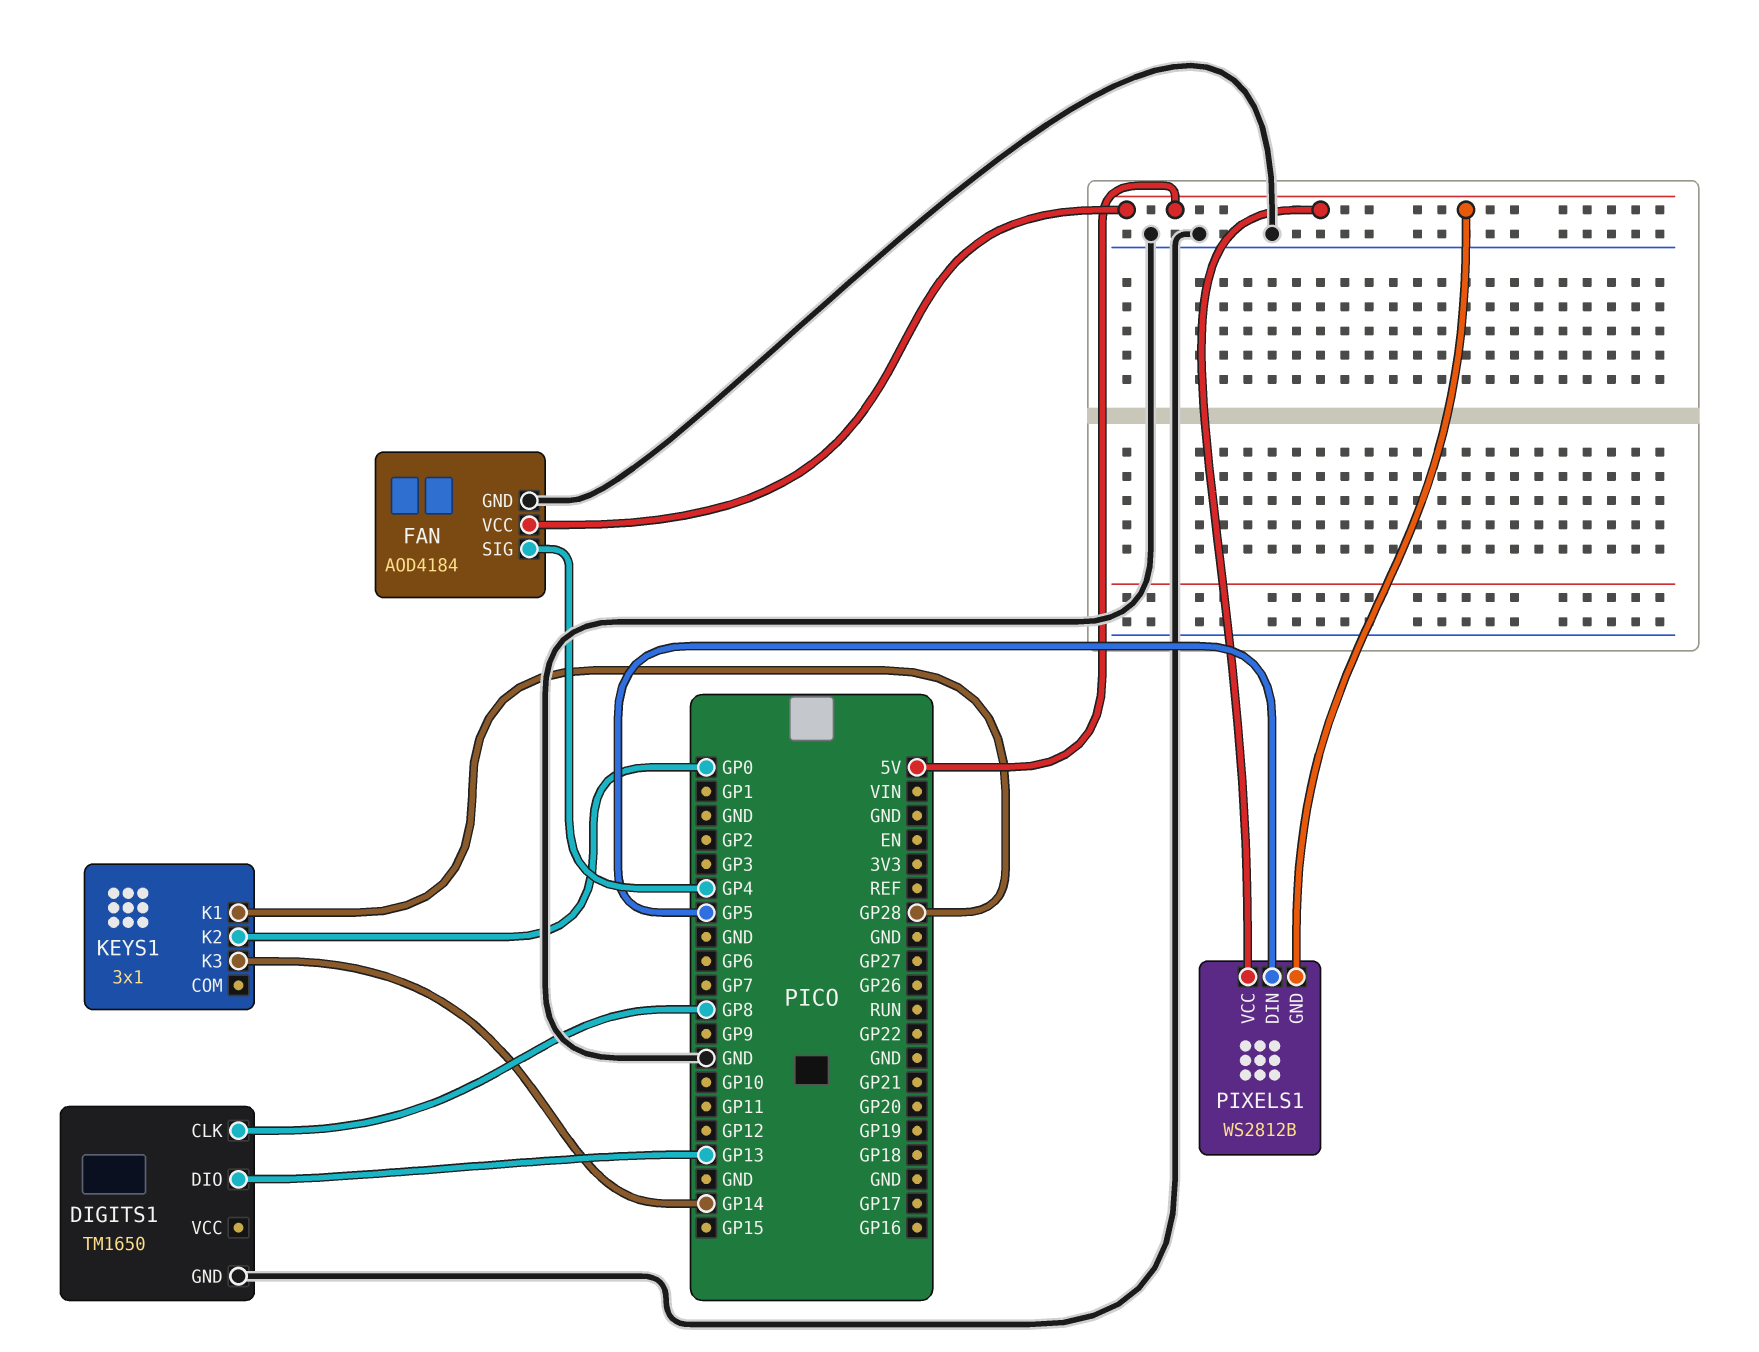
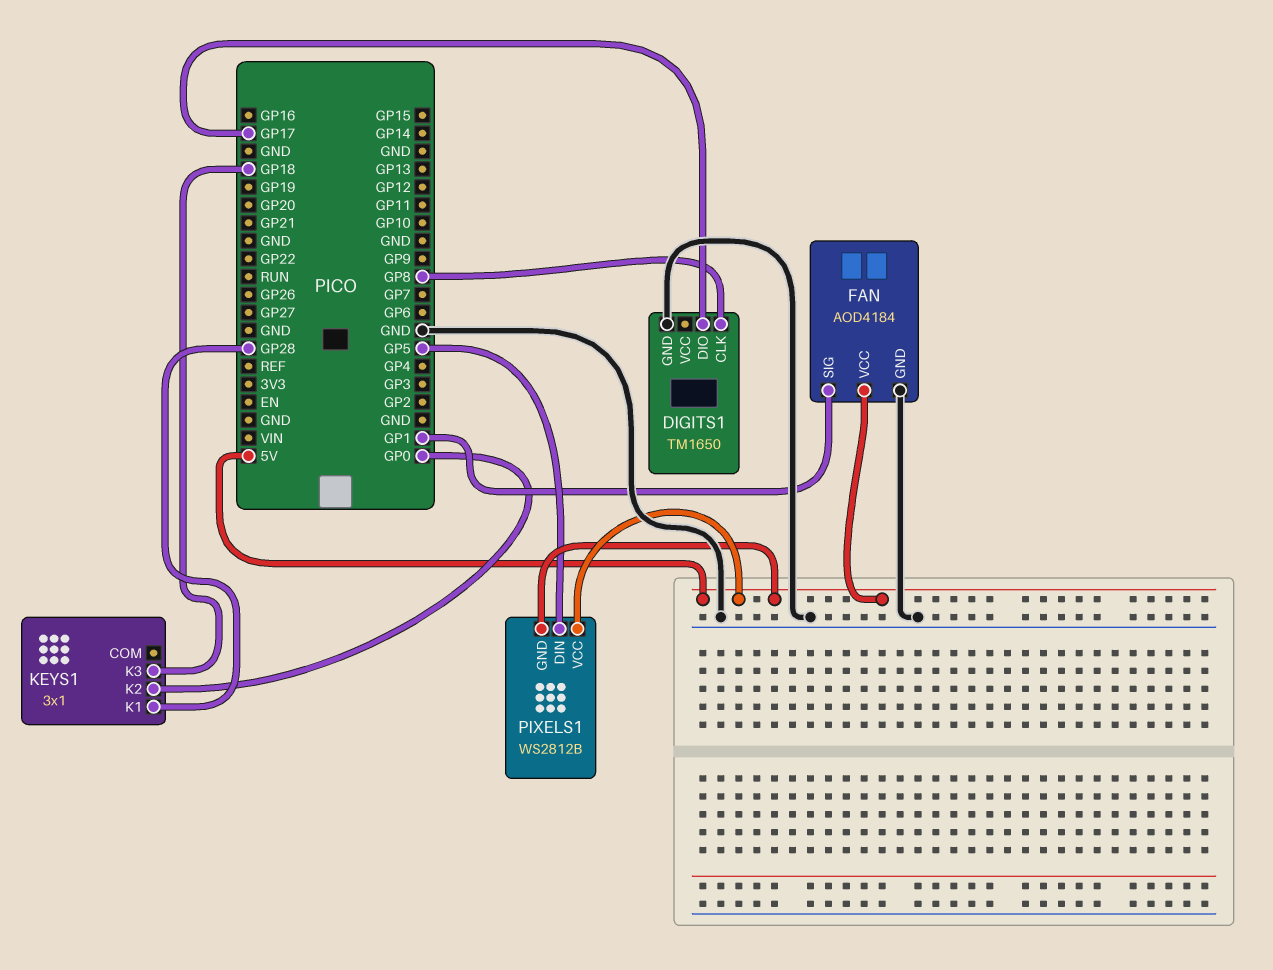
DIGITS1 pin DIO: GP13 -> GP17
FAN pin SIG: GP4 -> GP1
KEYS1 pin K3: GP14 -> GP18

